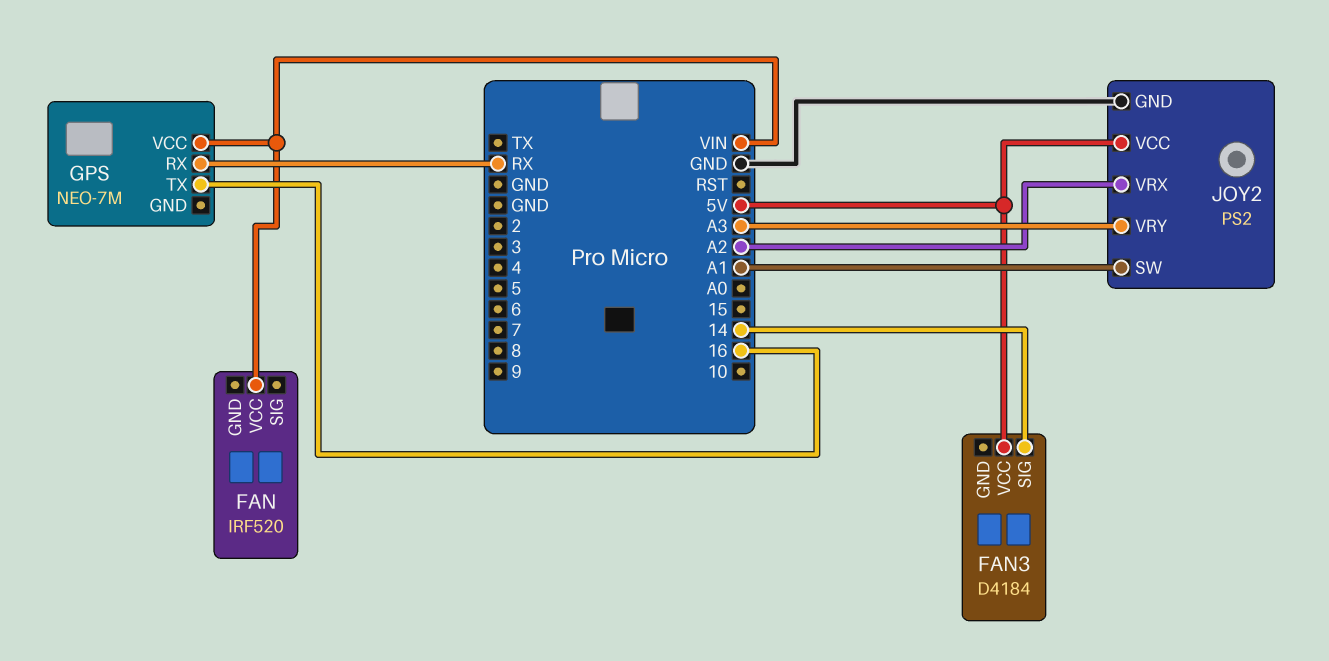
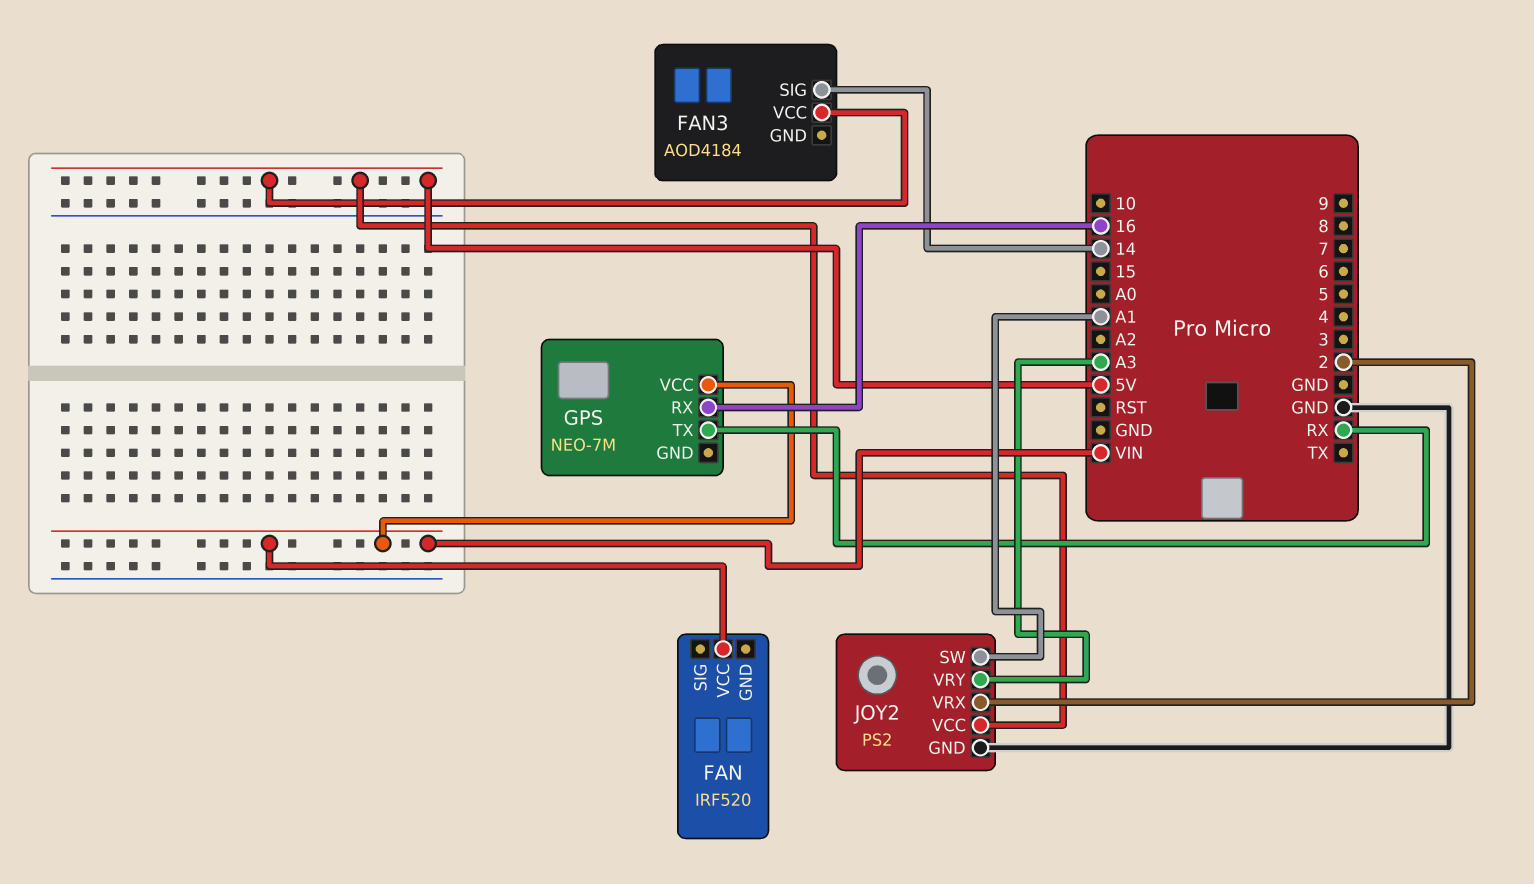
FAN3: D4184 -> AOD4184
GPS pin RX: RX -> 16
GPS pin TX: 16 -> RX
JOY2 pin VRX: A2 -> 2

